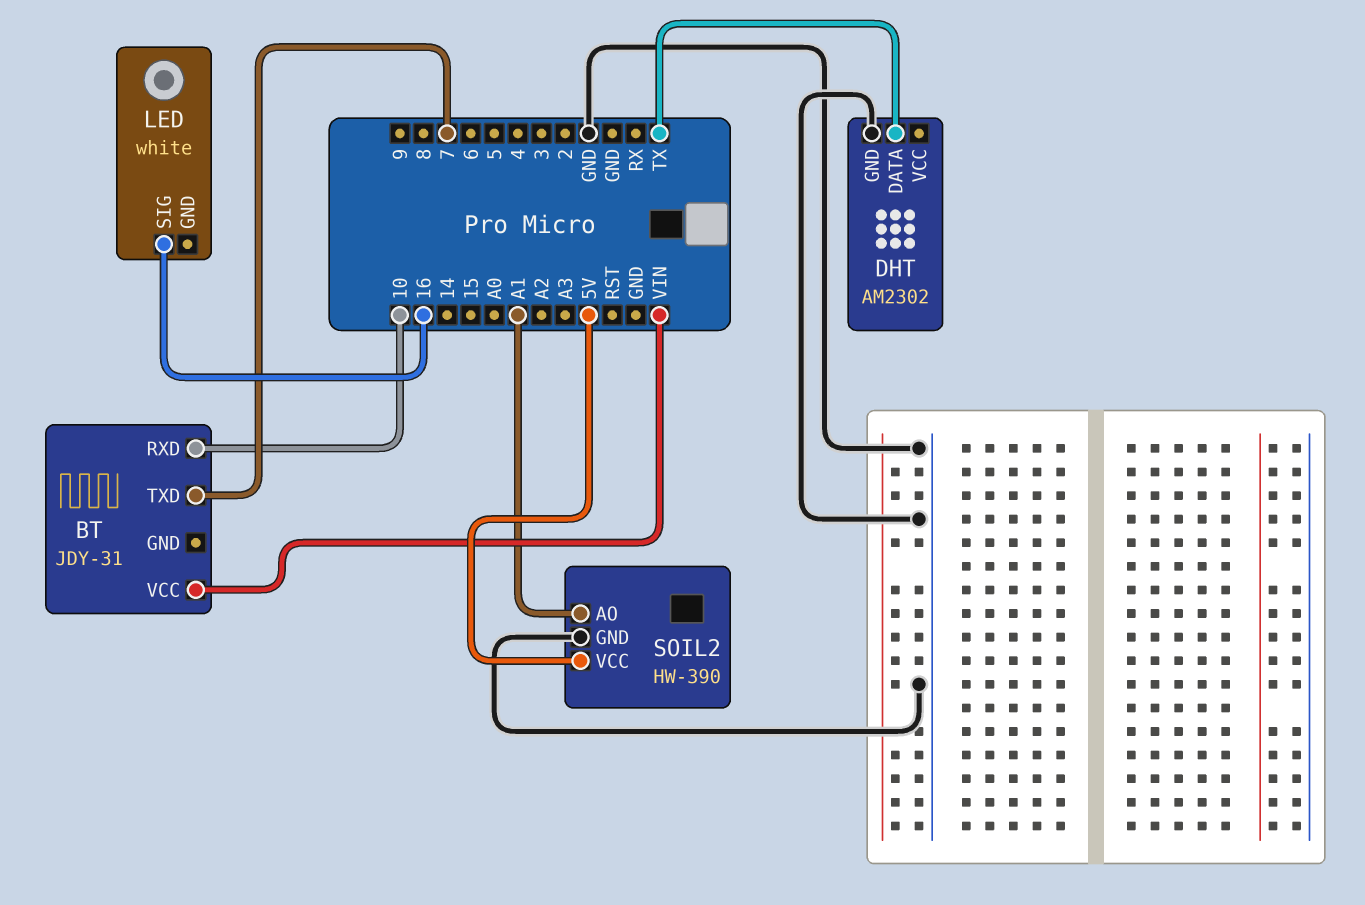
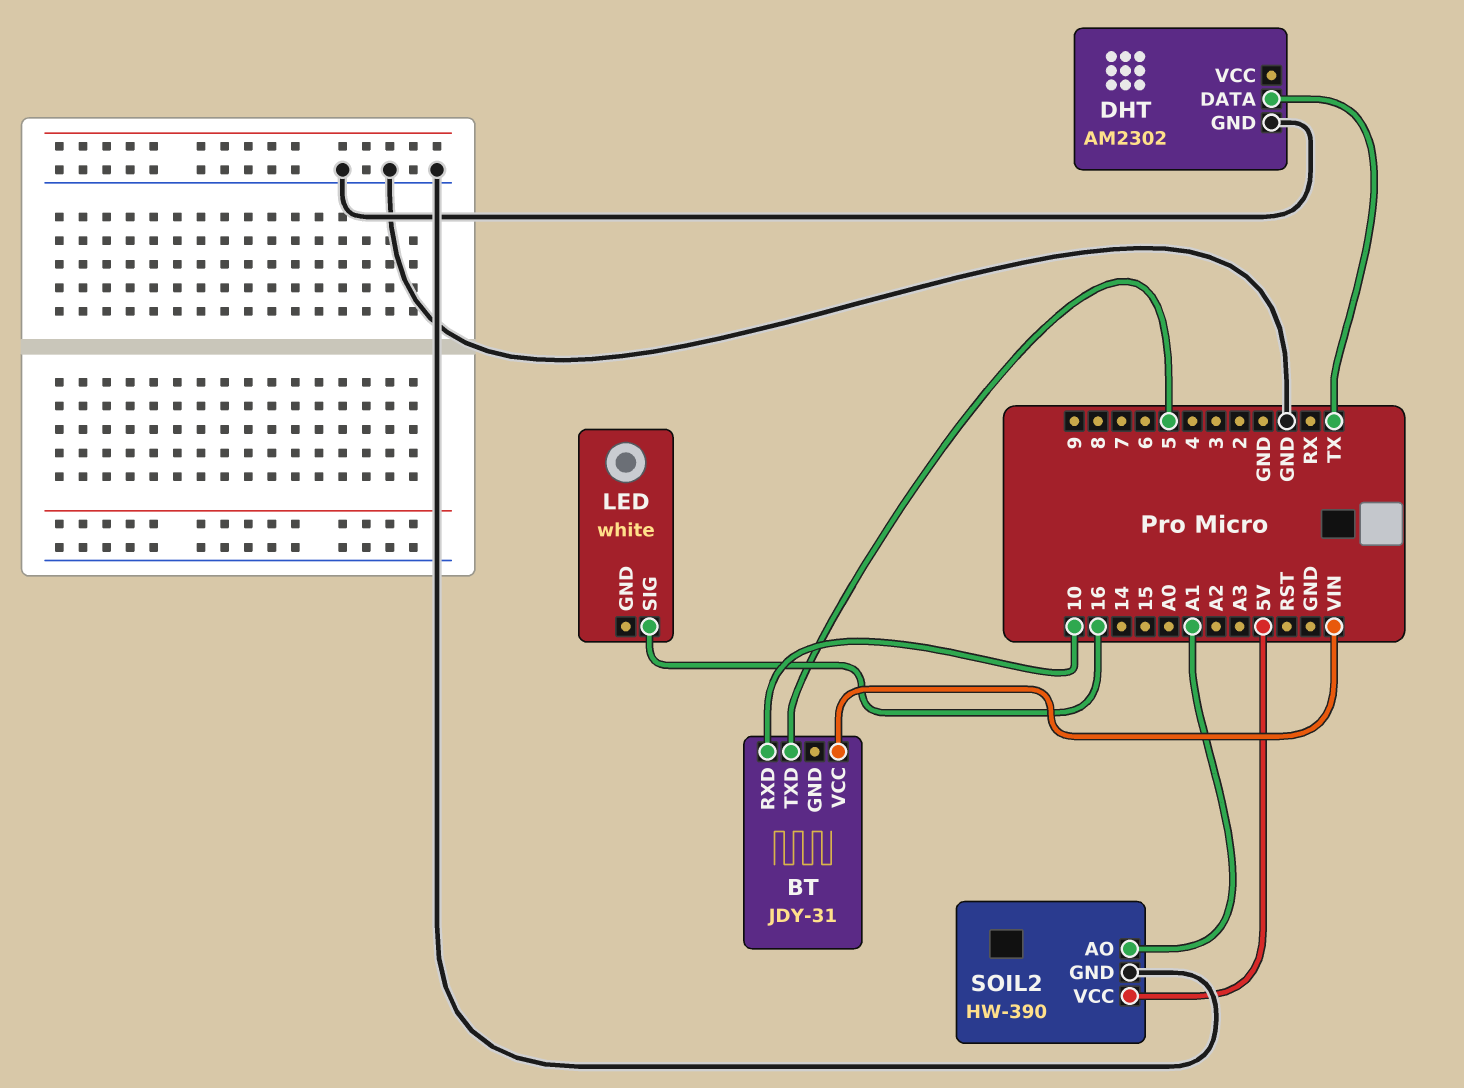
BT pin TXD: 7 -> 5

